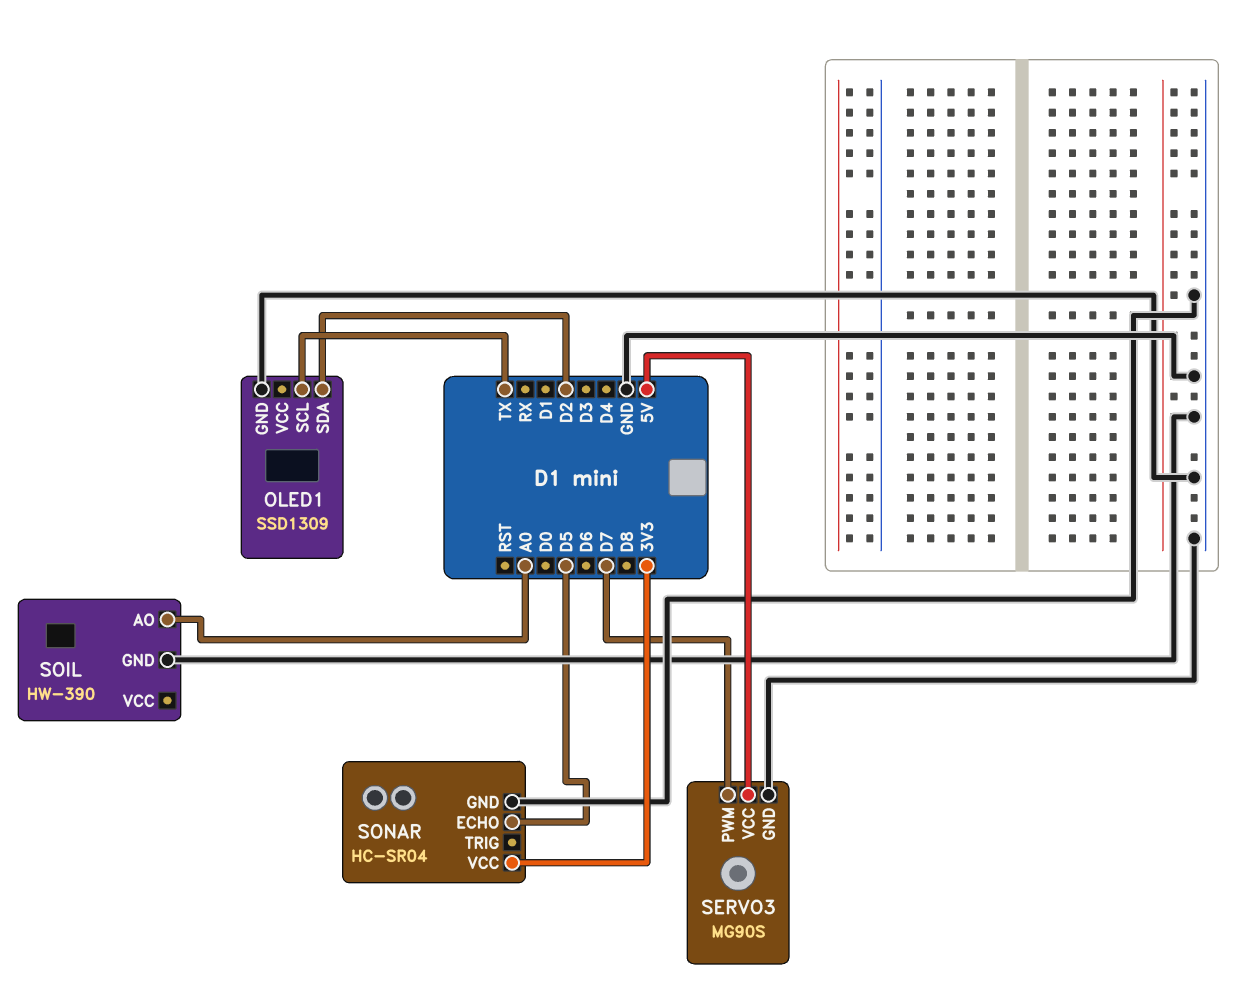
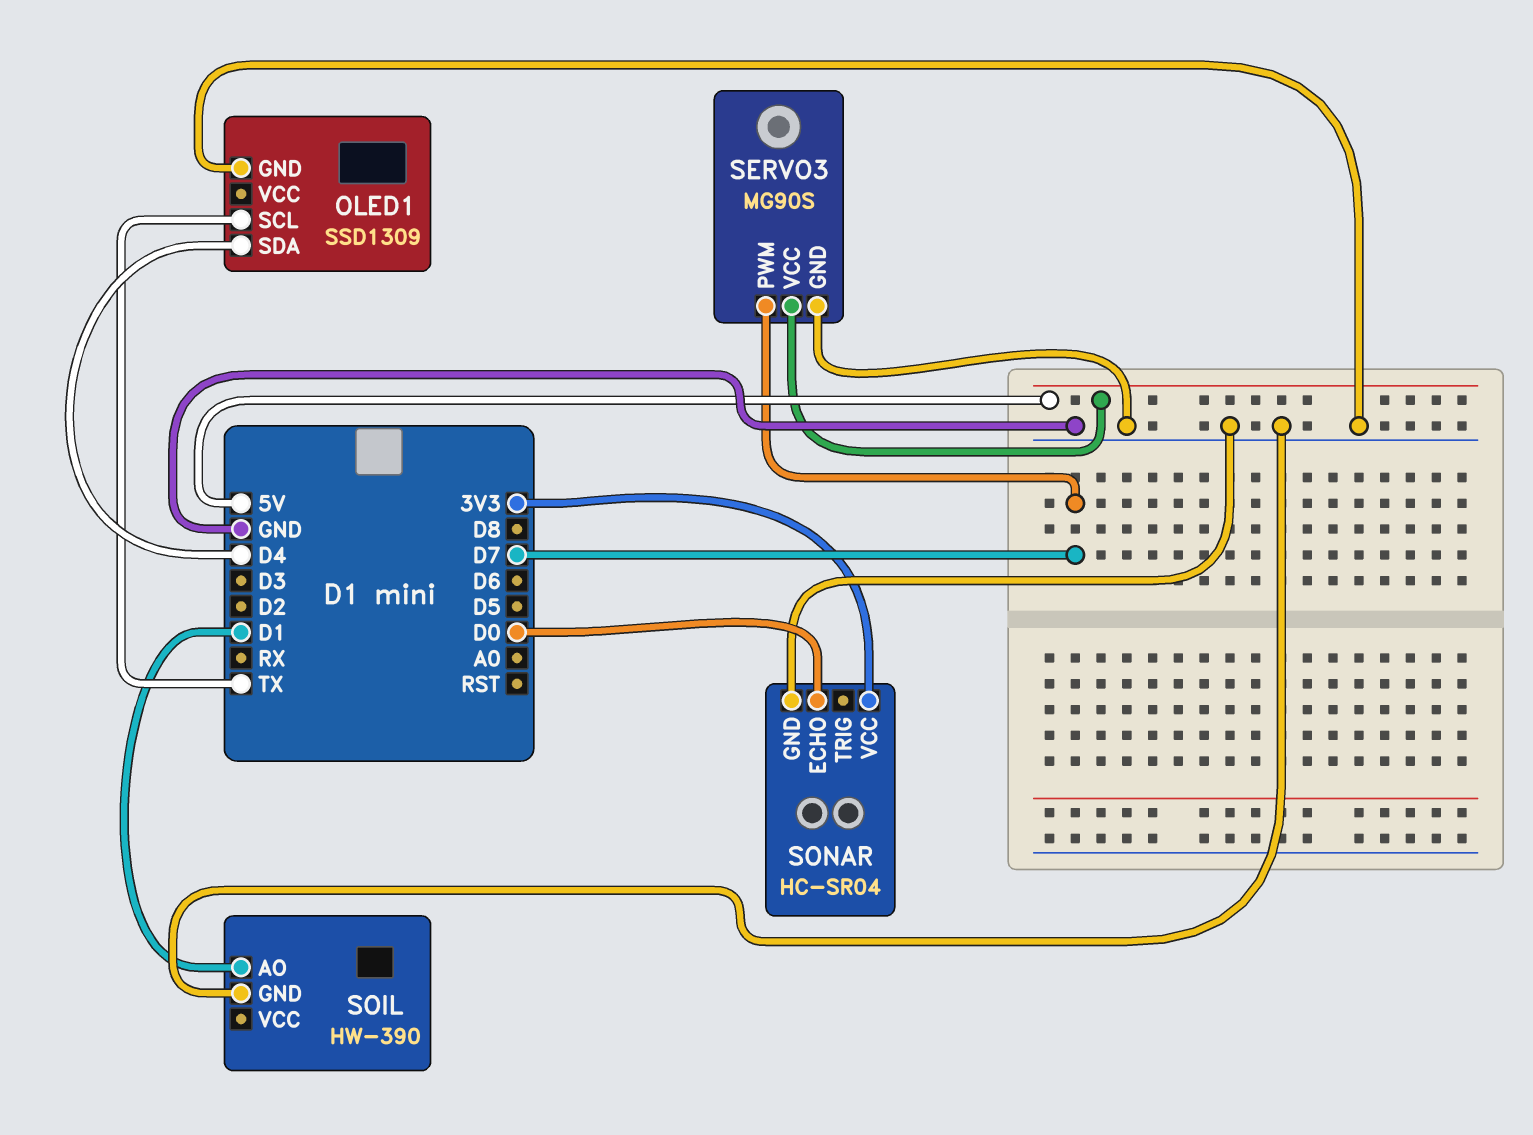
OLED1 pin SDA: D2 -> D4
SOIL pin AO: A0 -> D1
SONAR pin ECHO: D5 -> D0

